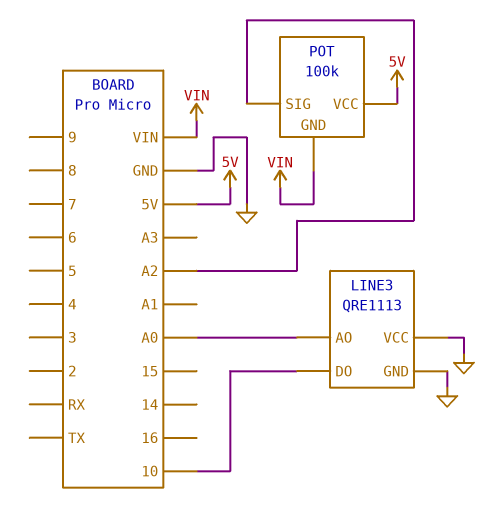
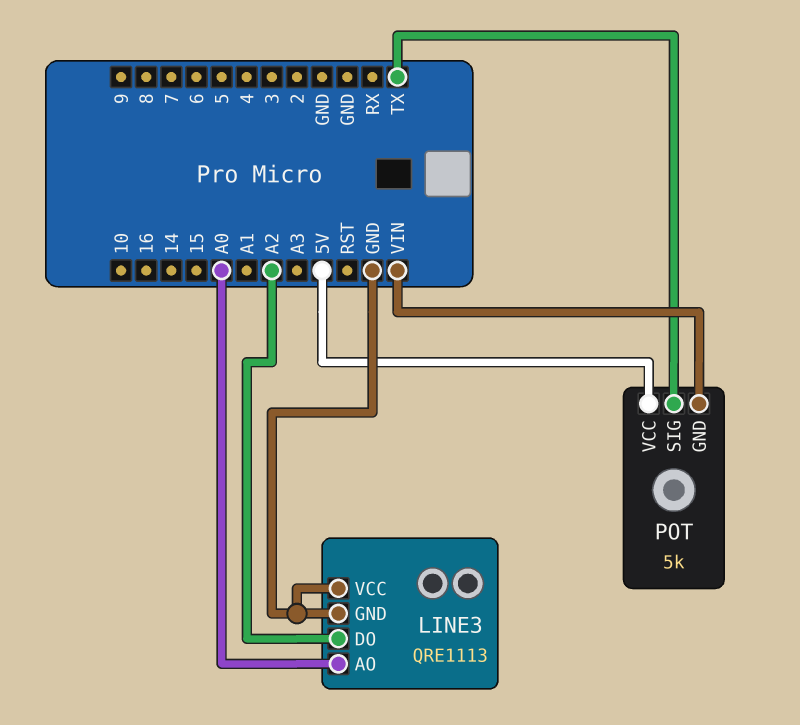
LINE3 pin DO: 10 -> A2
POT: 100k -> 5k
POT pin SIG: A2 -> TX

